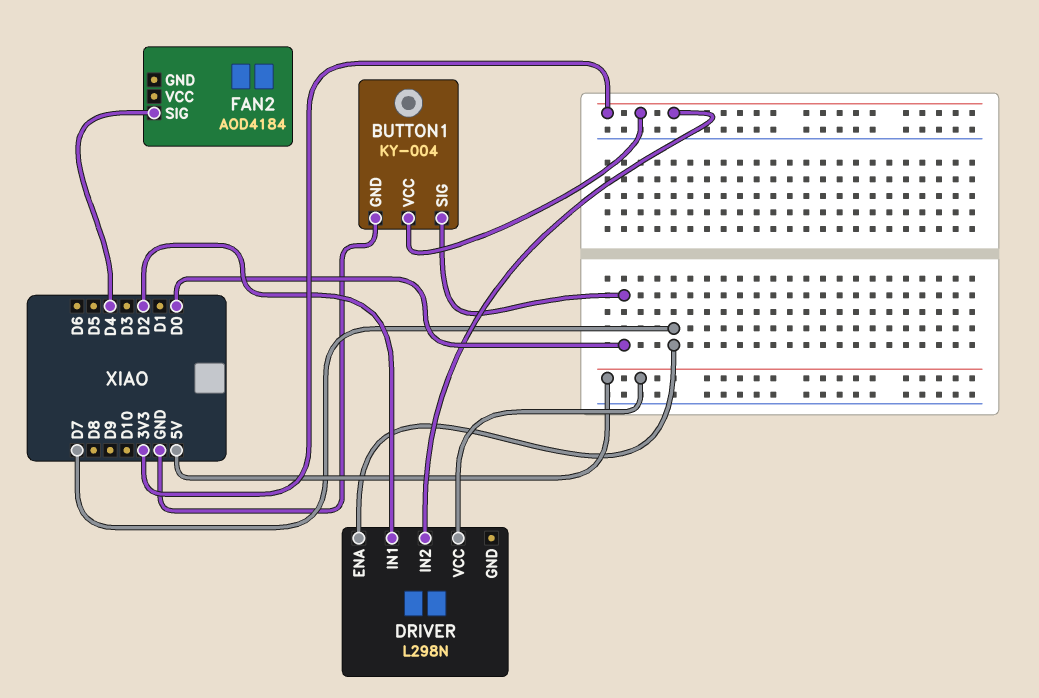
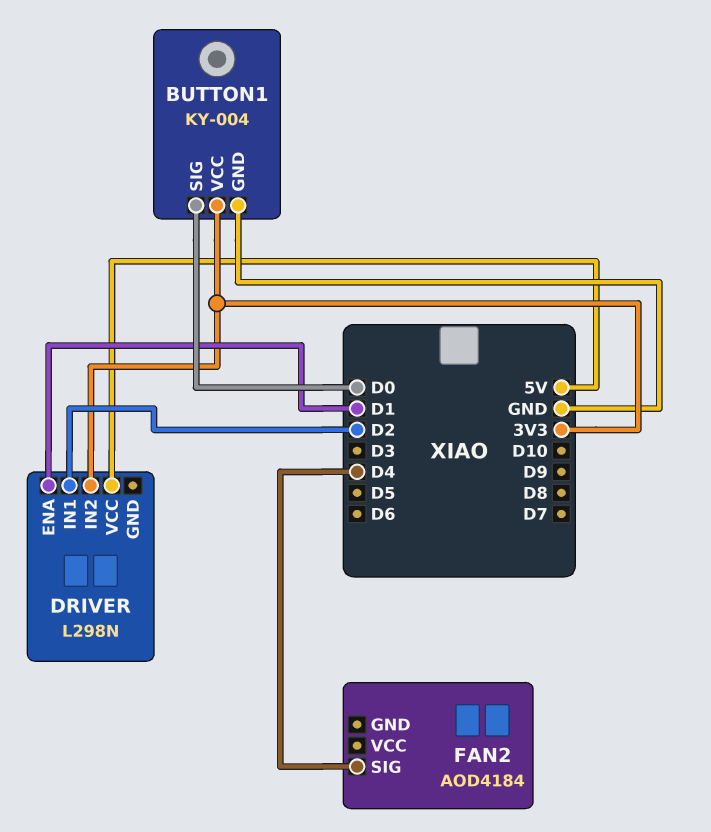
DRIVER pin ENA: D7 -> D1

